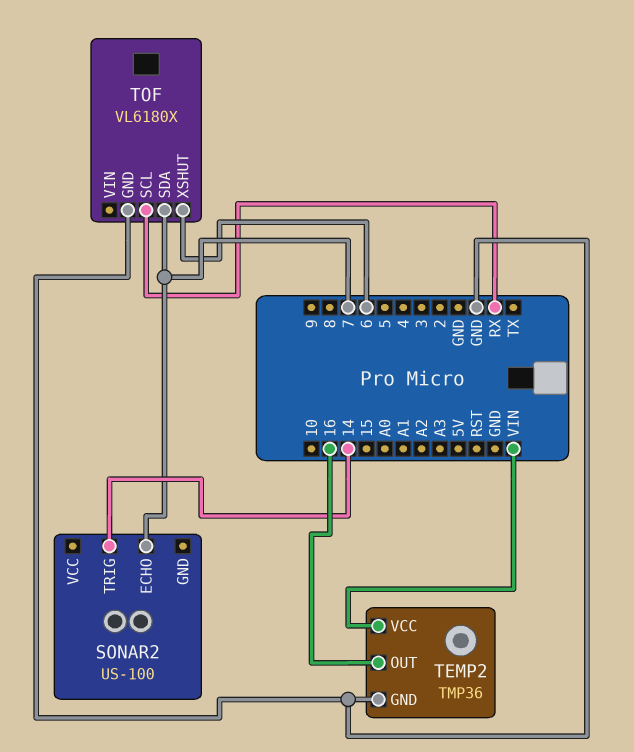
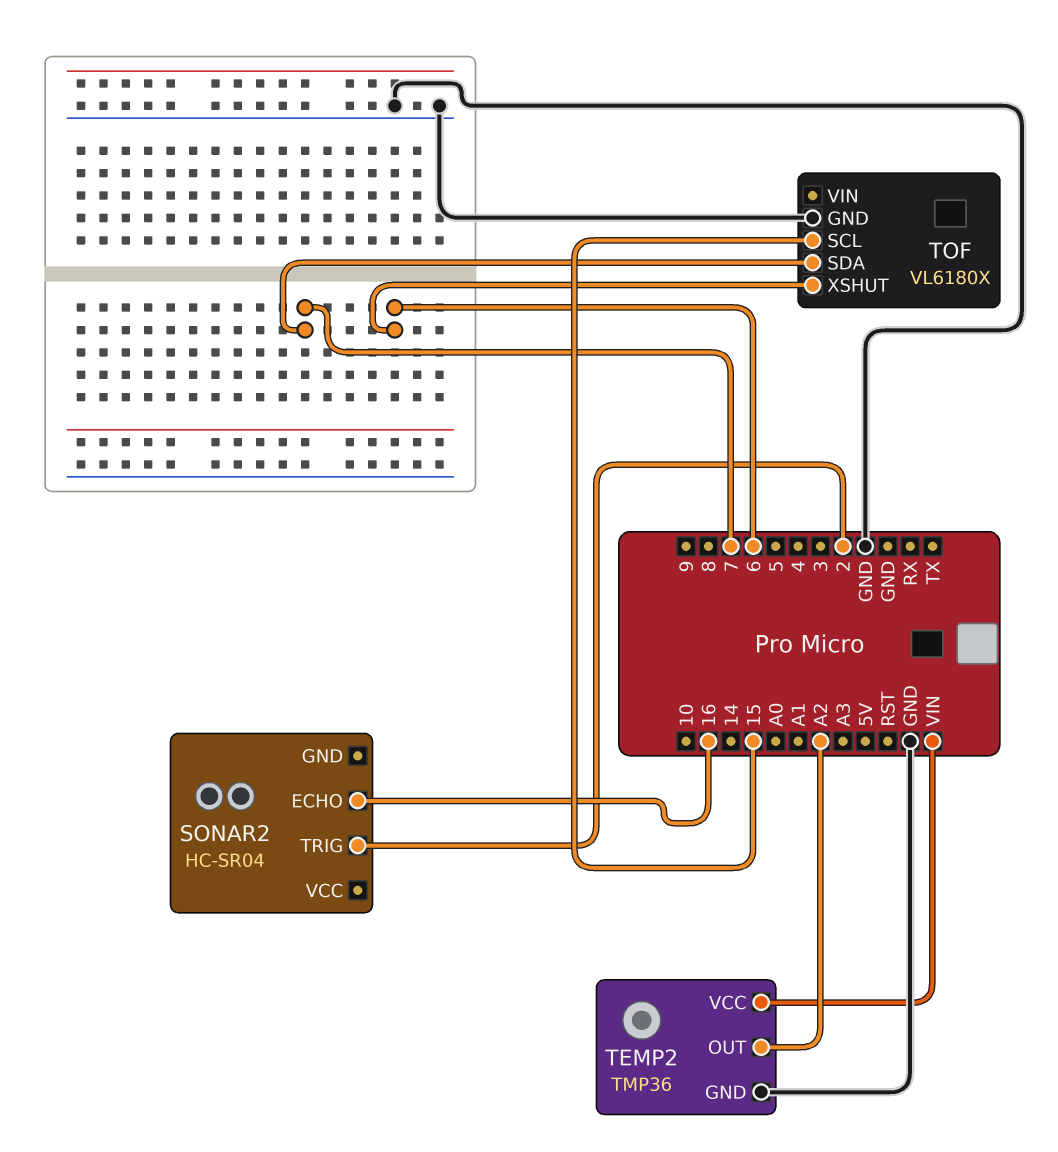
SONAR2: US-100 -> HC-SR04
SONAR2 pin ECHO: 7 -> 16
SONAR2 pin TRIG: 14 -> 2
TEMP2 pin OUT: 16 -> A2
TOF pin SCL: RX -> 15

